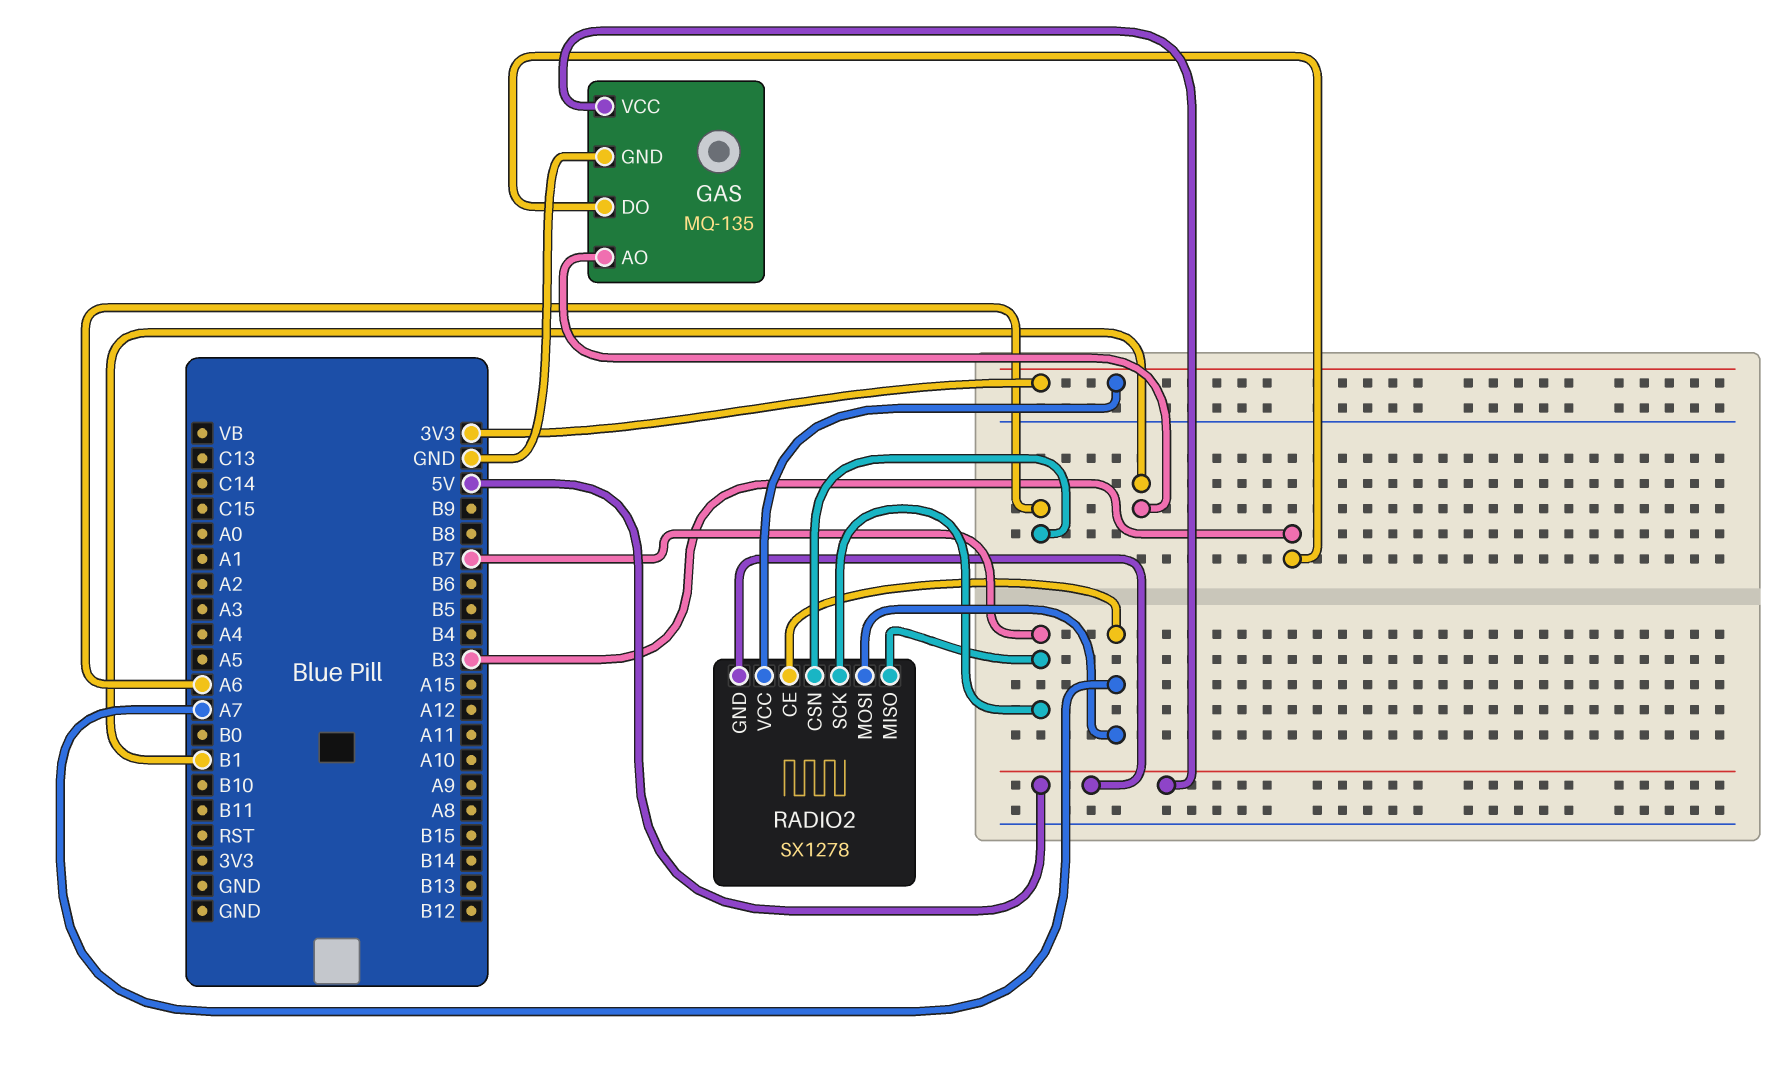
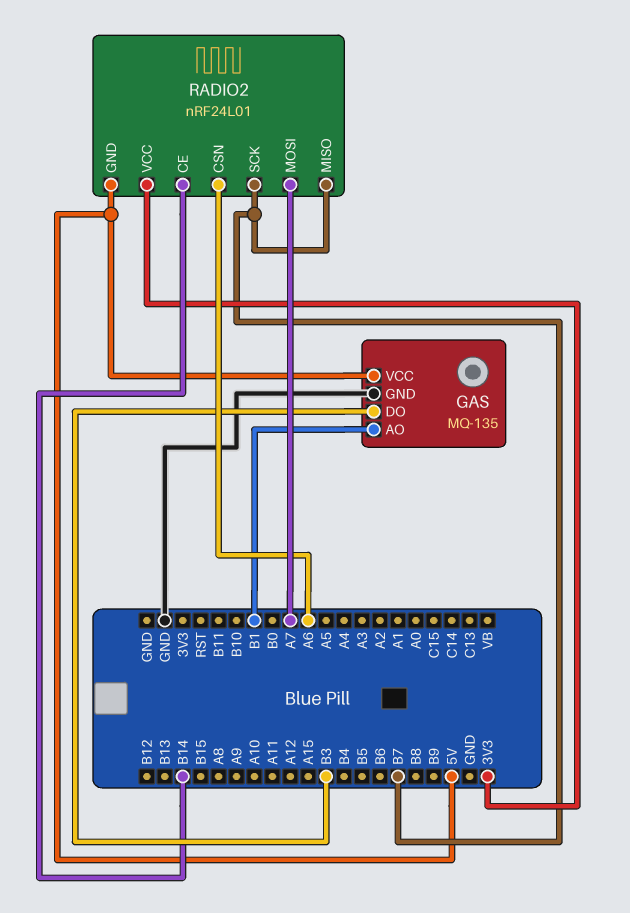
RADIO2: SX1278 -> nRF24L01
RADIO2 pin CE: A7 -> B14

